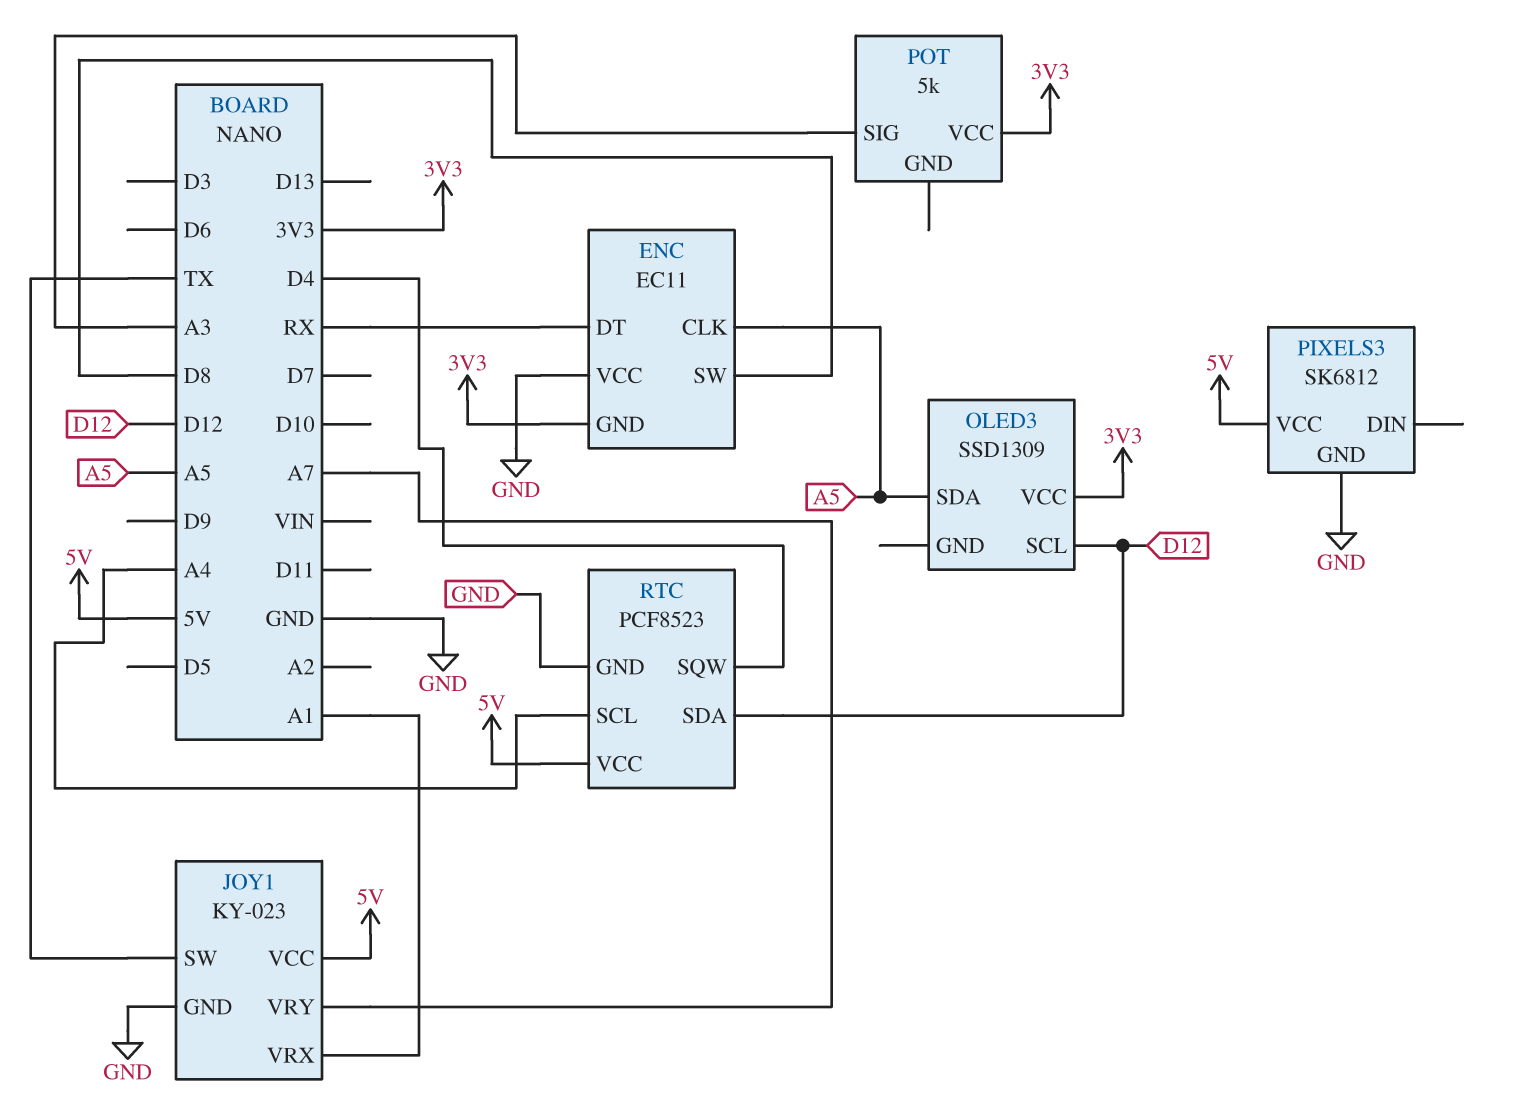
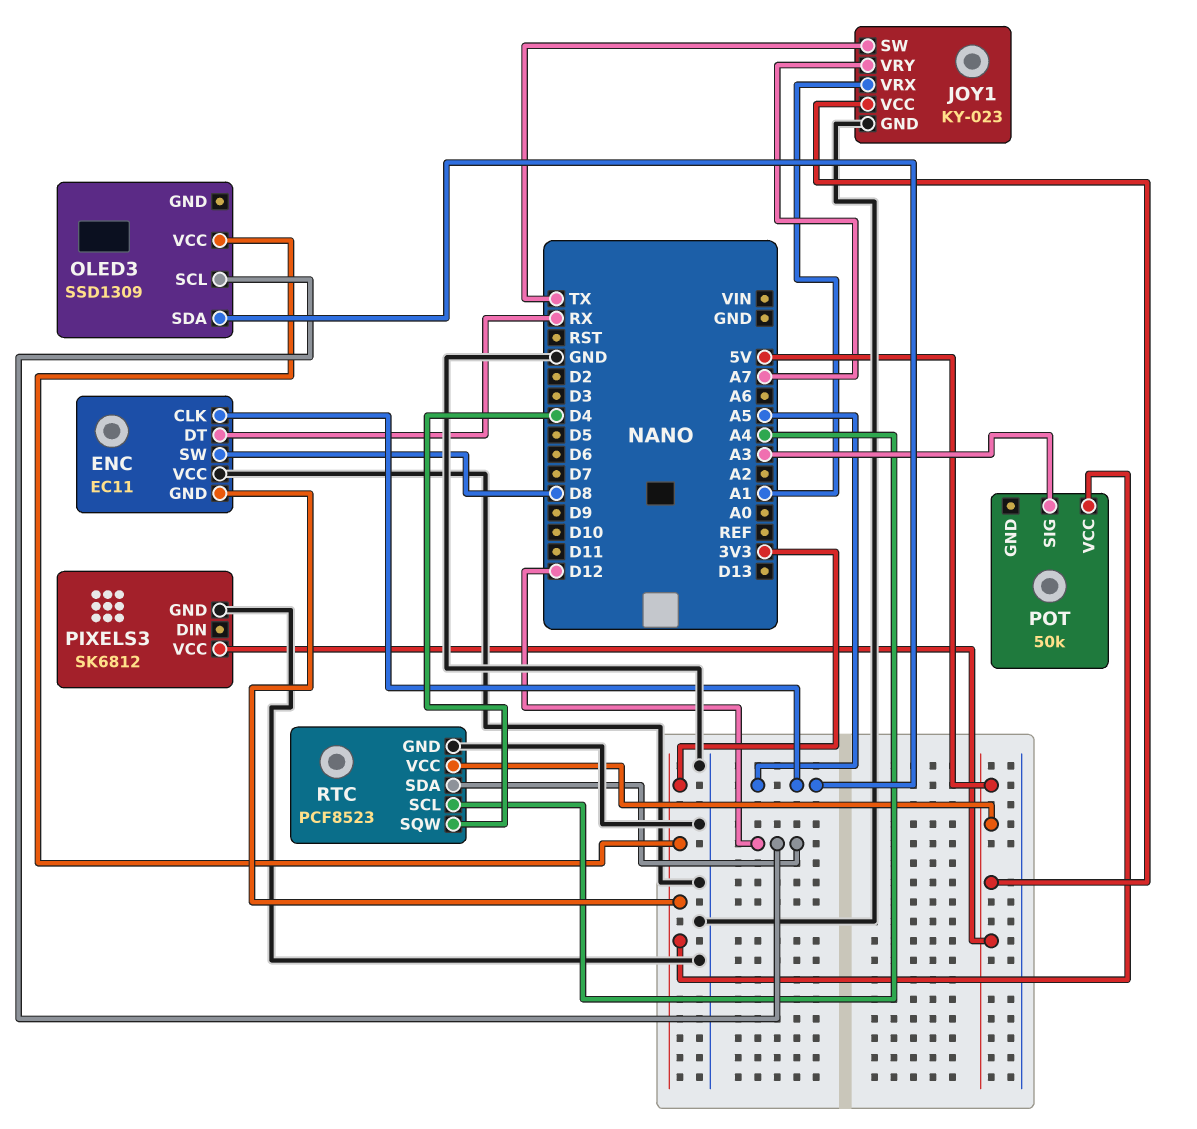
POT: 5k -> 50k

